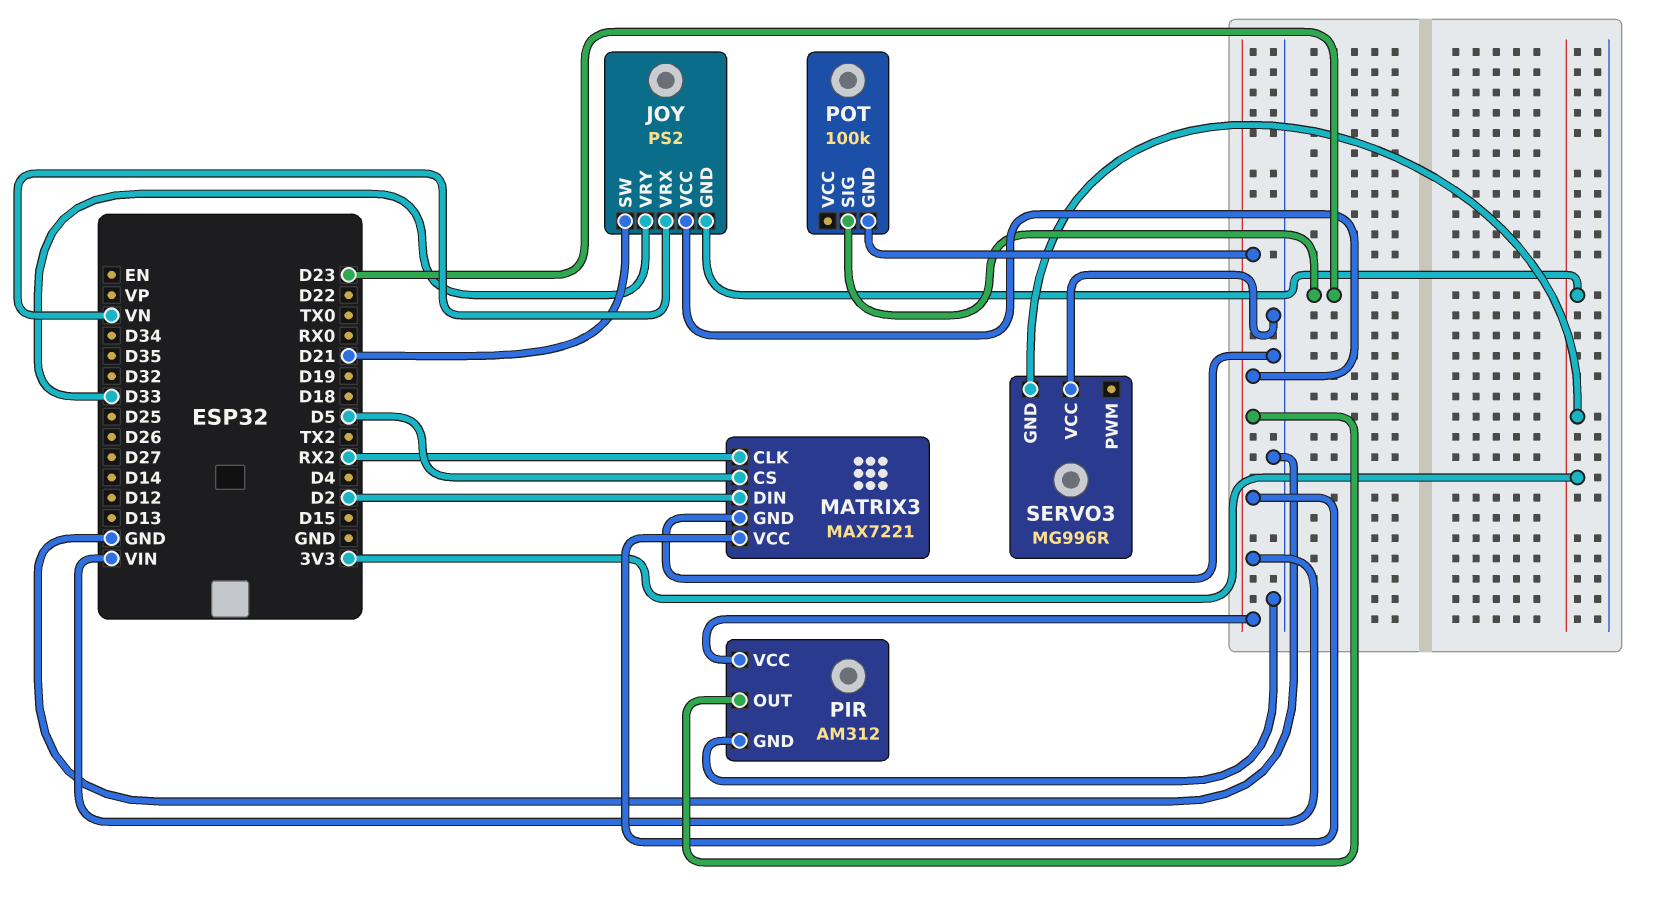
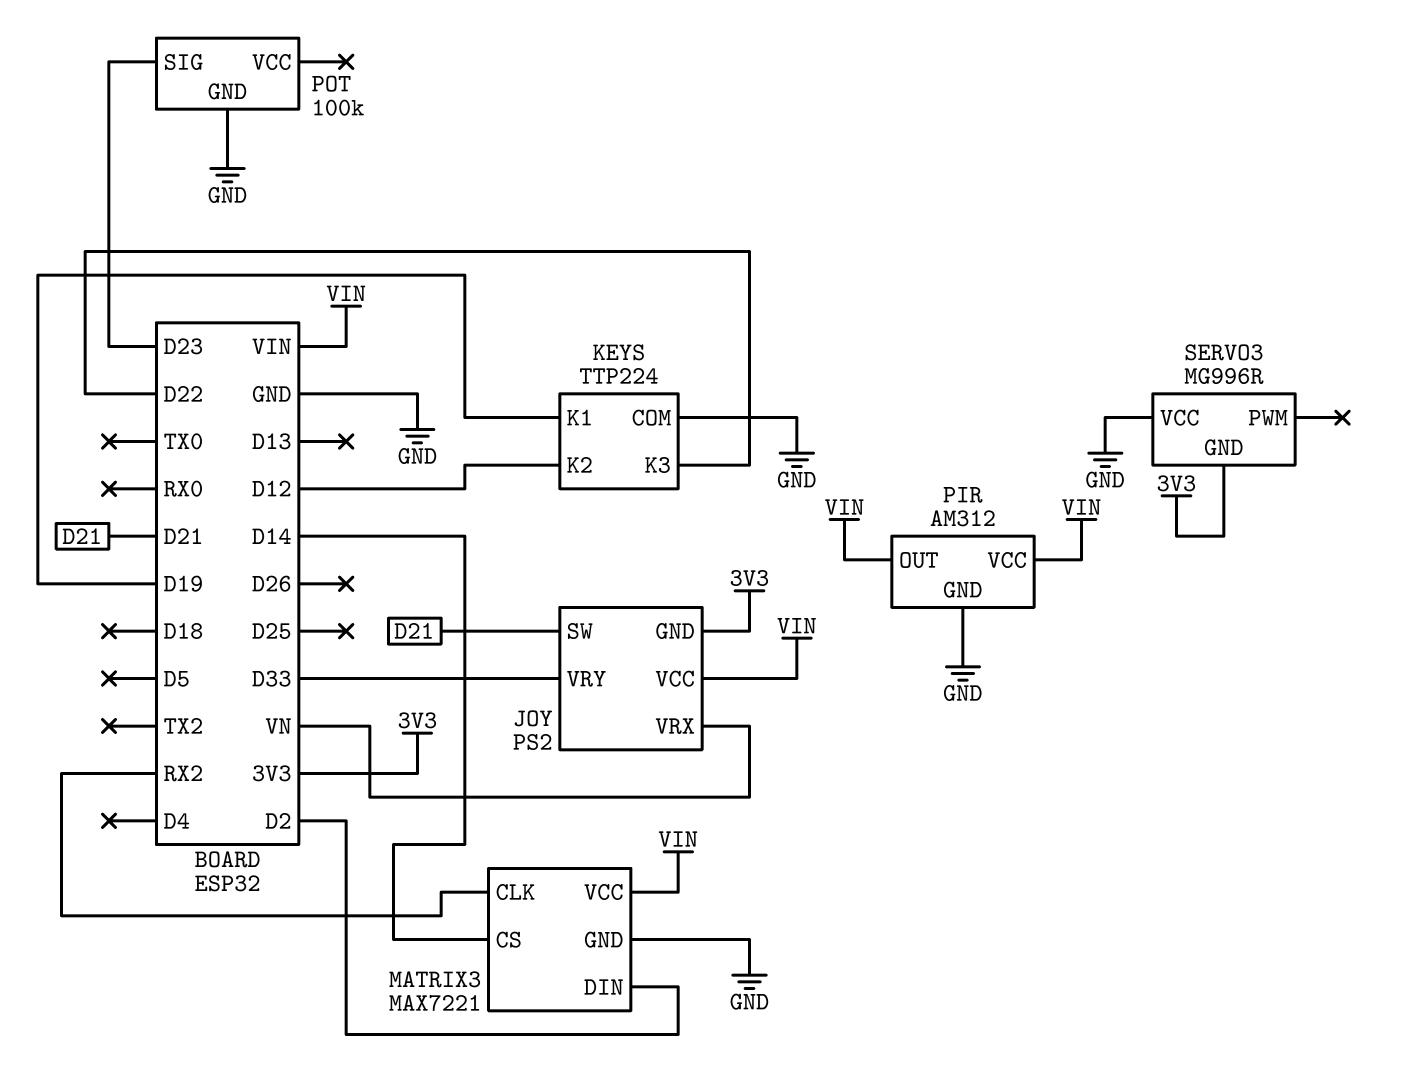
KEYS: none -> TTP224
KEYS pin COM: none -> GND
KEYS pin K1: none -> D19
KEYS pin K2: none -> D12
KEYS pin K3: none -> D22
MATRIX3 pin CS: D5 -> D14
POT pin GND: VIN -> GND

